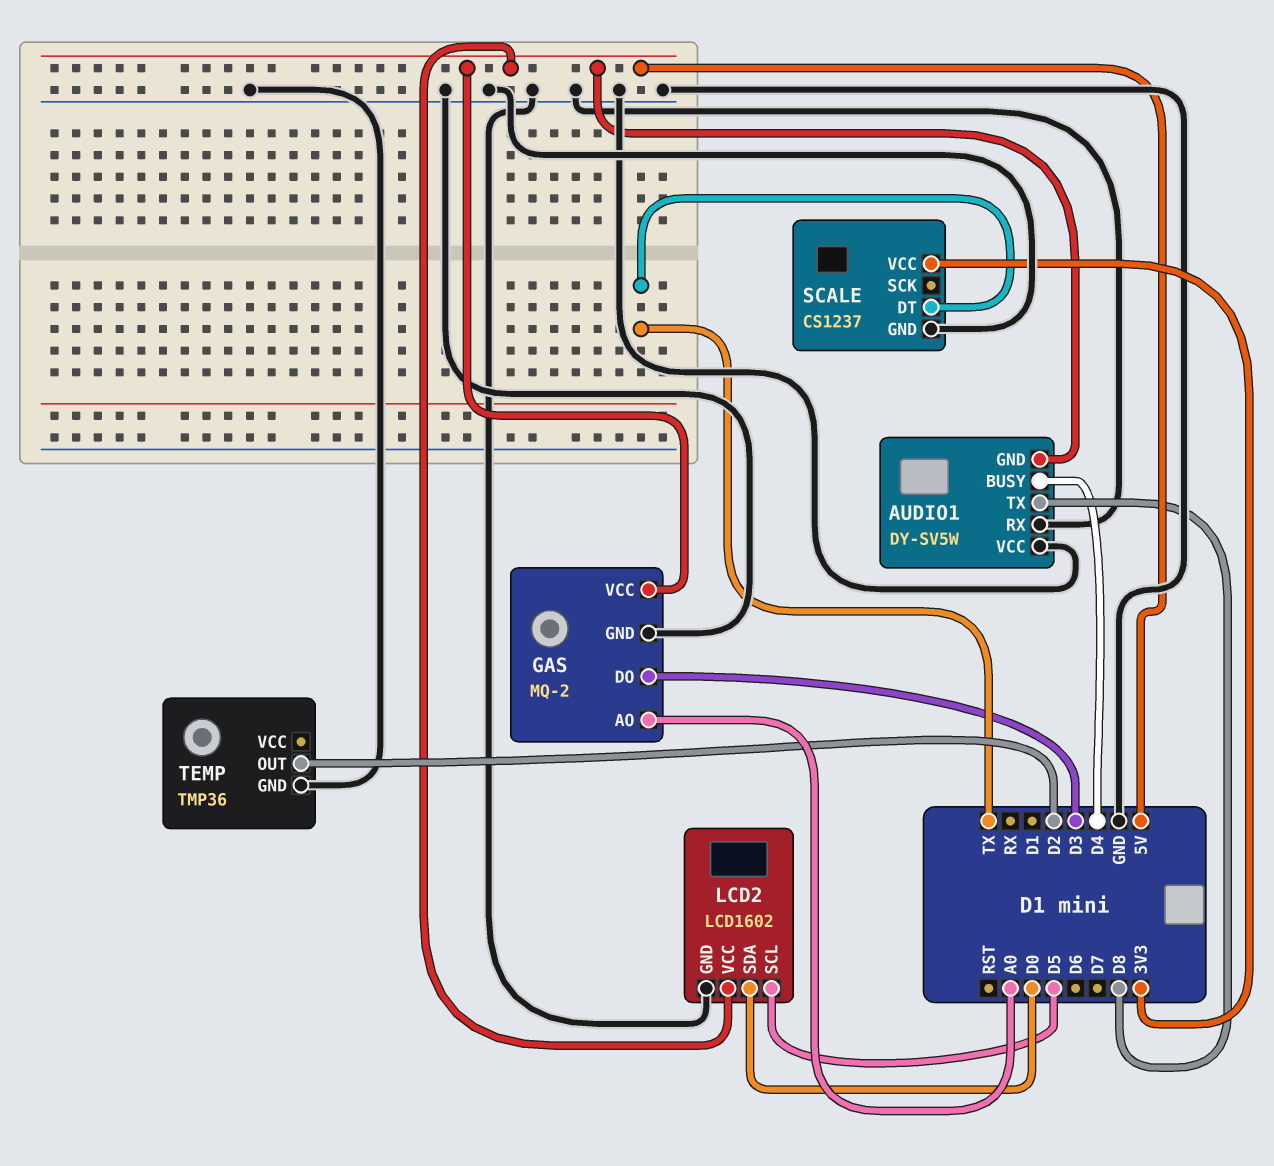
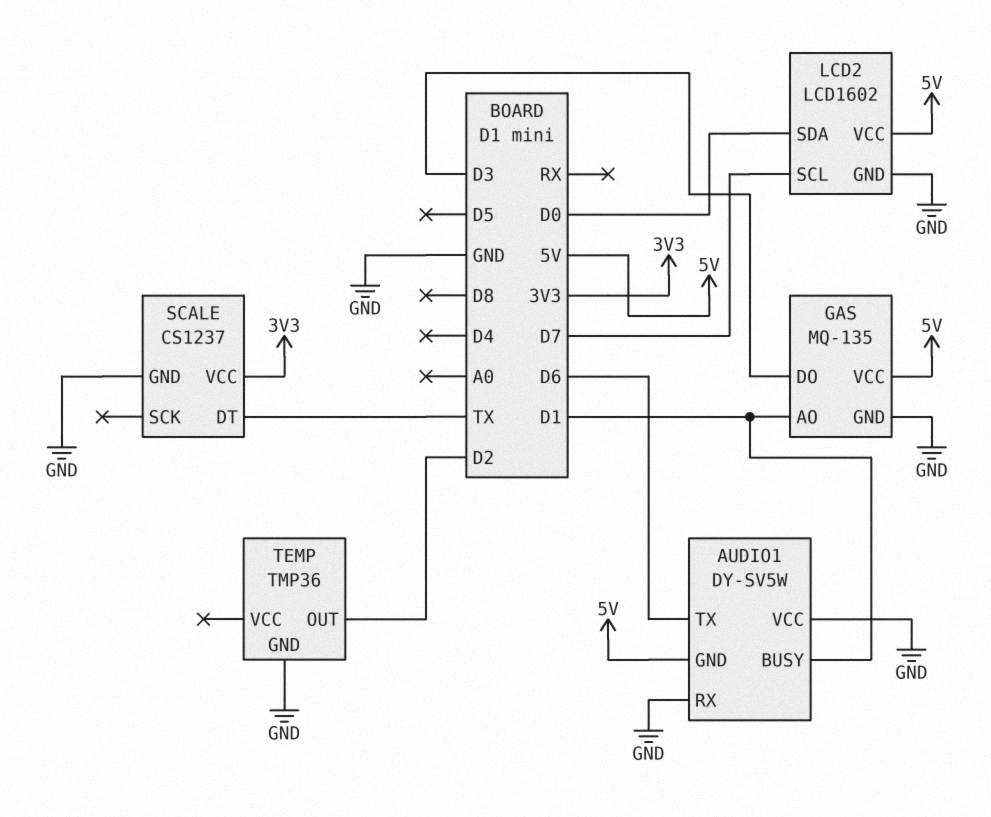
AUDIO1 pin BUSY: D4 -> D1
AUDIO1 pin TX: D8 -> D6
GAS: MQ-2 -> MQ-135
GAS pin AO: A0 -> D1
LCD2 pin SCL: D5 -> D7

